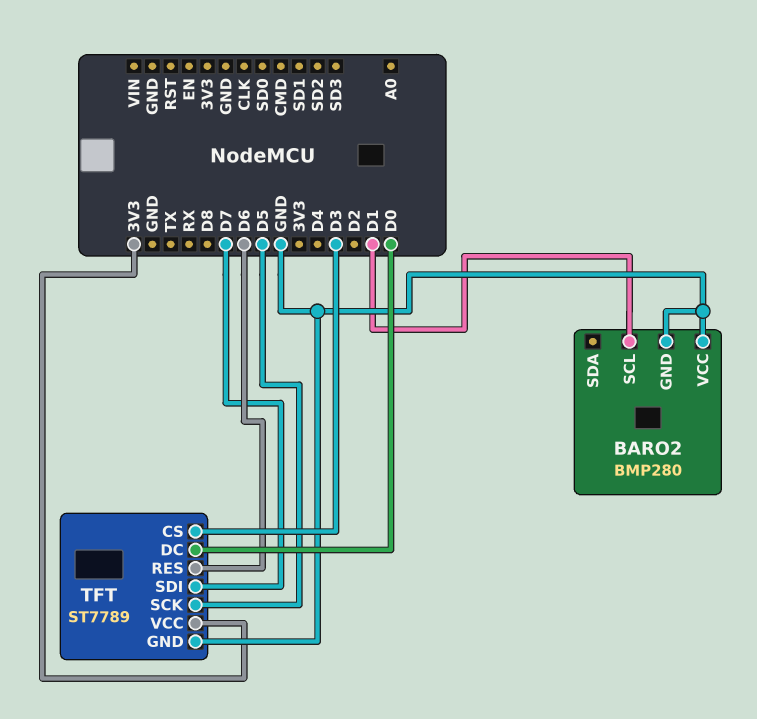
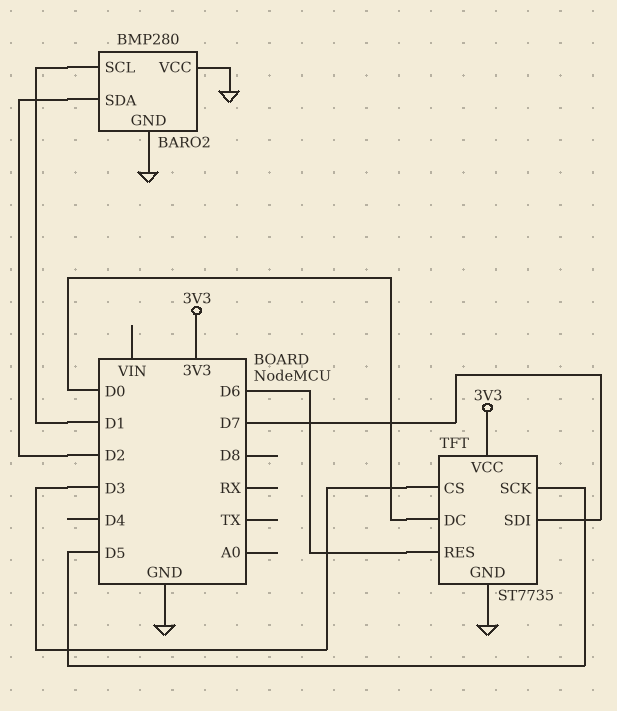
BARO2 pin SDA: none -> D2
TFT: ST7789 -> ST7735

